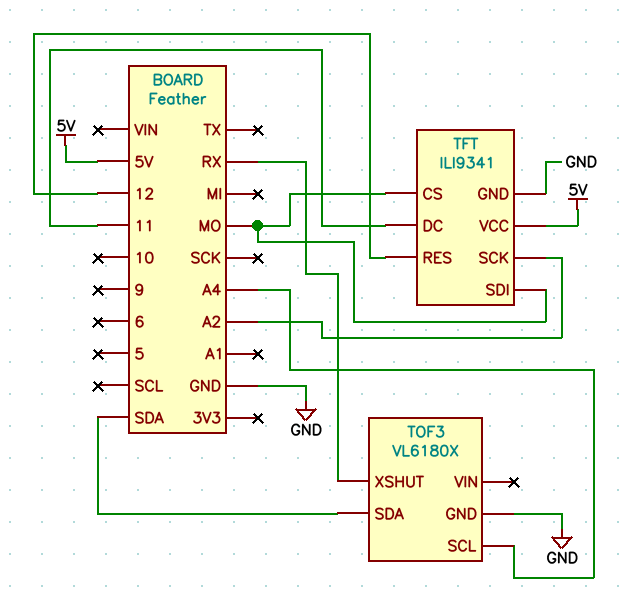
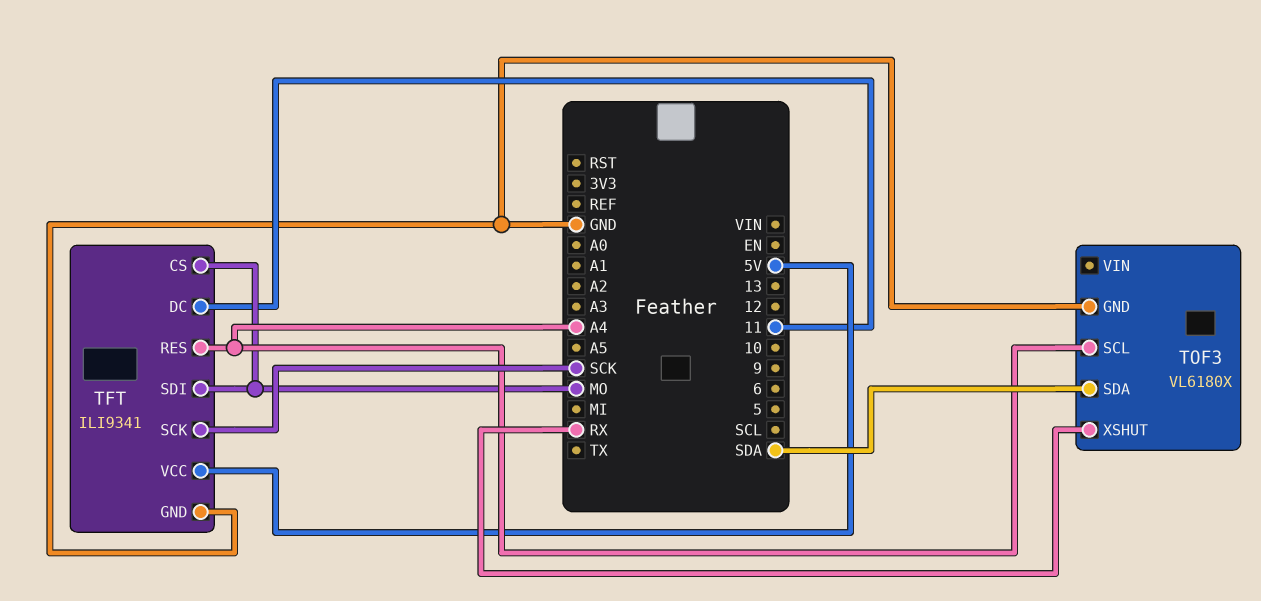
TFT pin RES: 12 -> A4
TFT pin SCK: A2 -> SCK

